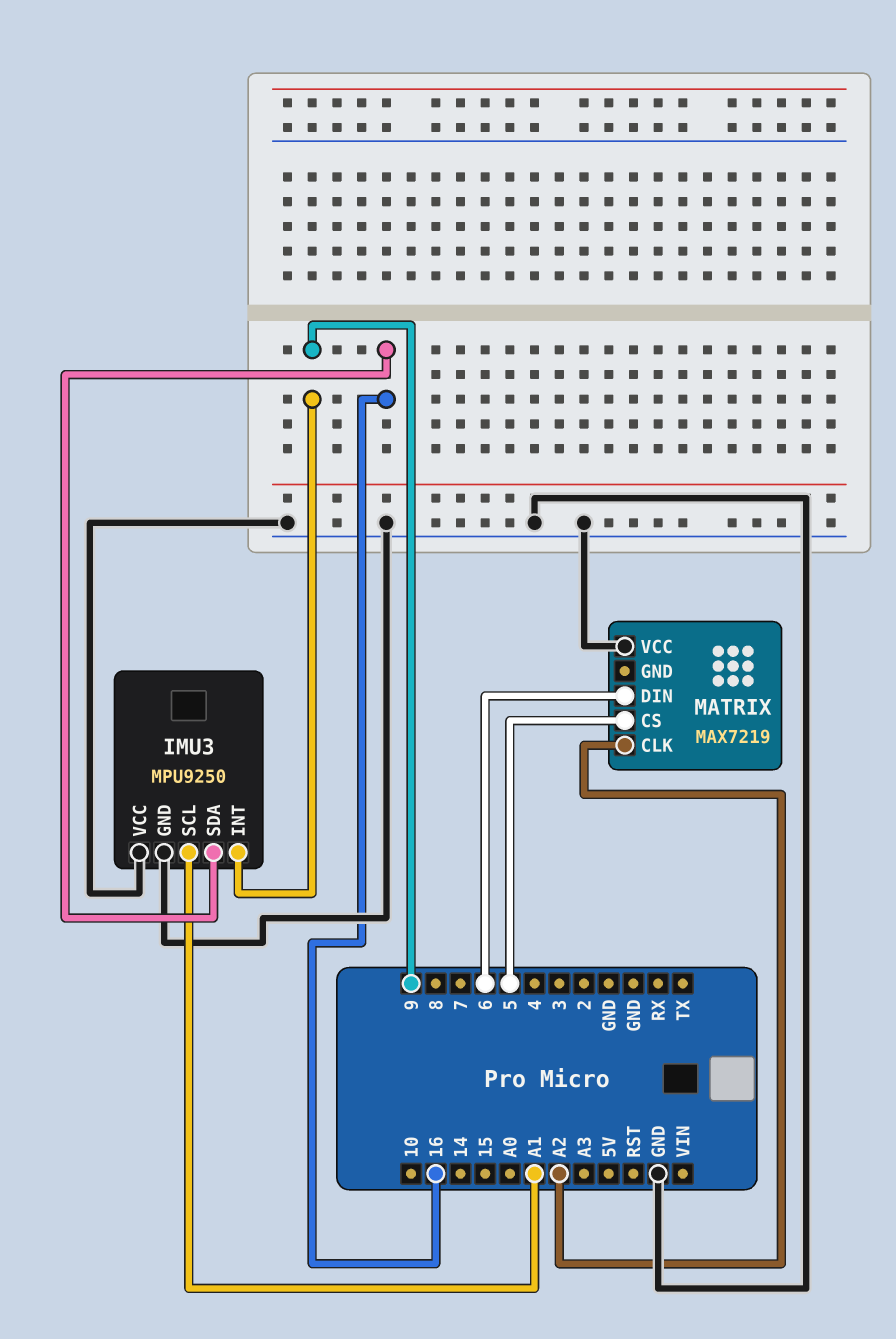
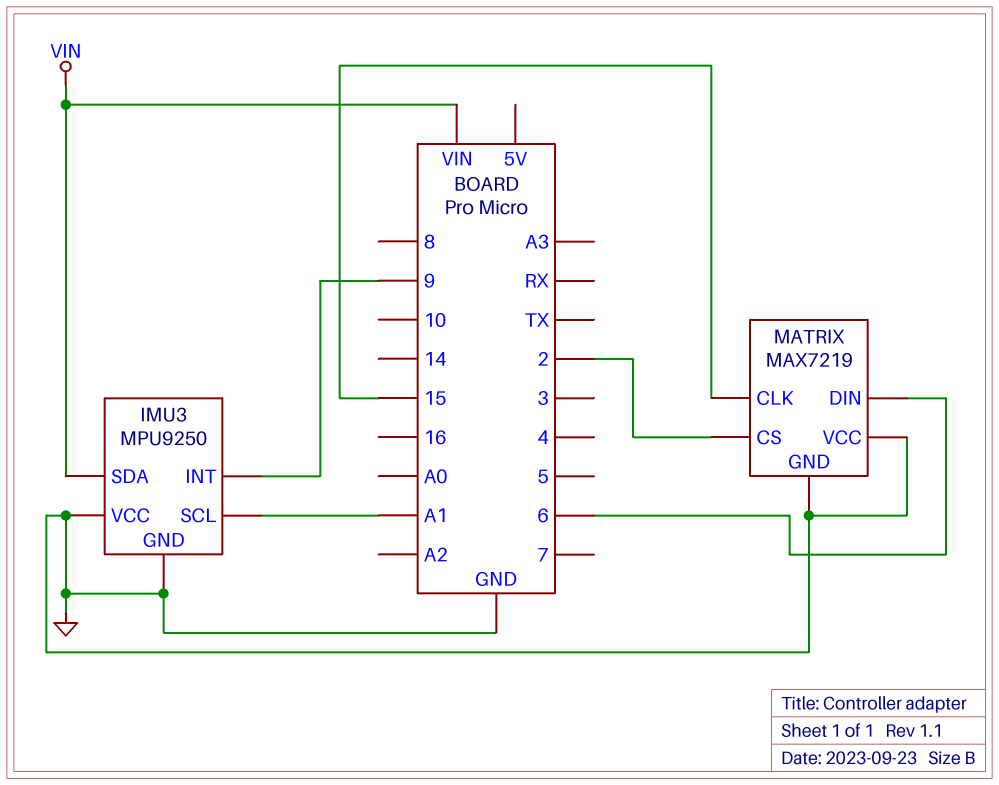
IMU3 pin SDA: 16 -> VIN
MATRIX pin CLK: A2 -> 15
MATRIX pin CS: 5 -> 2
MATRIX pin GND: none -> GND

